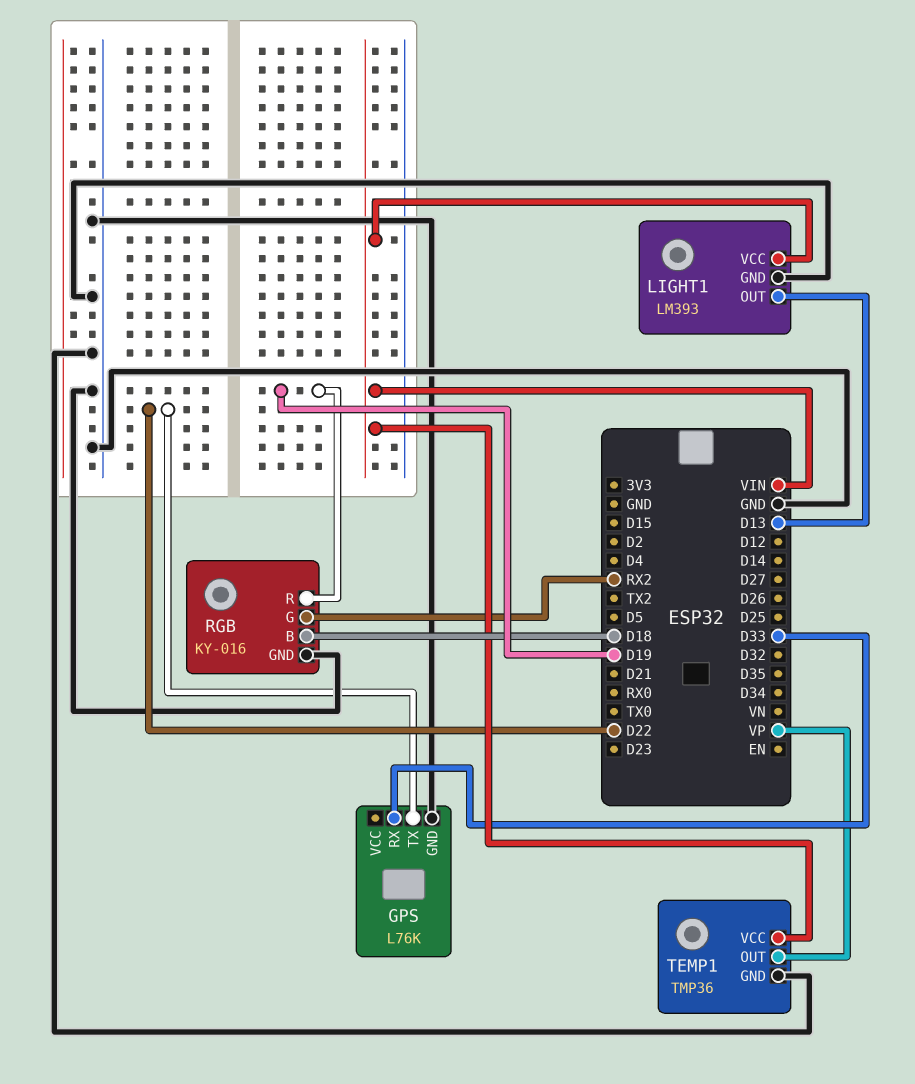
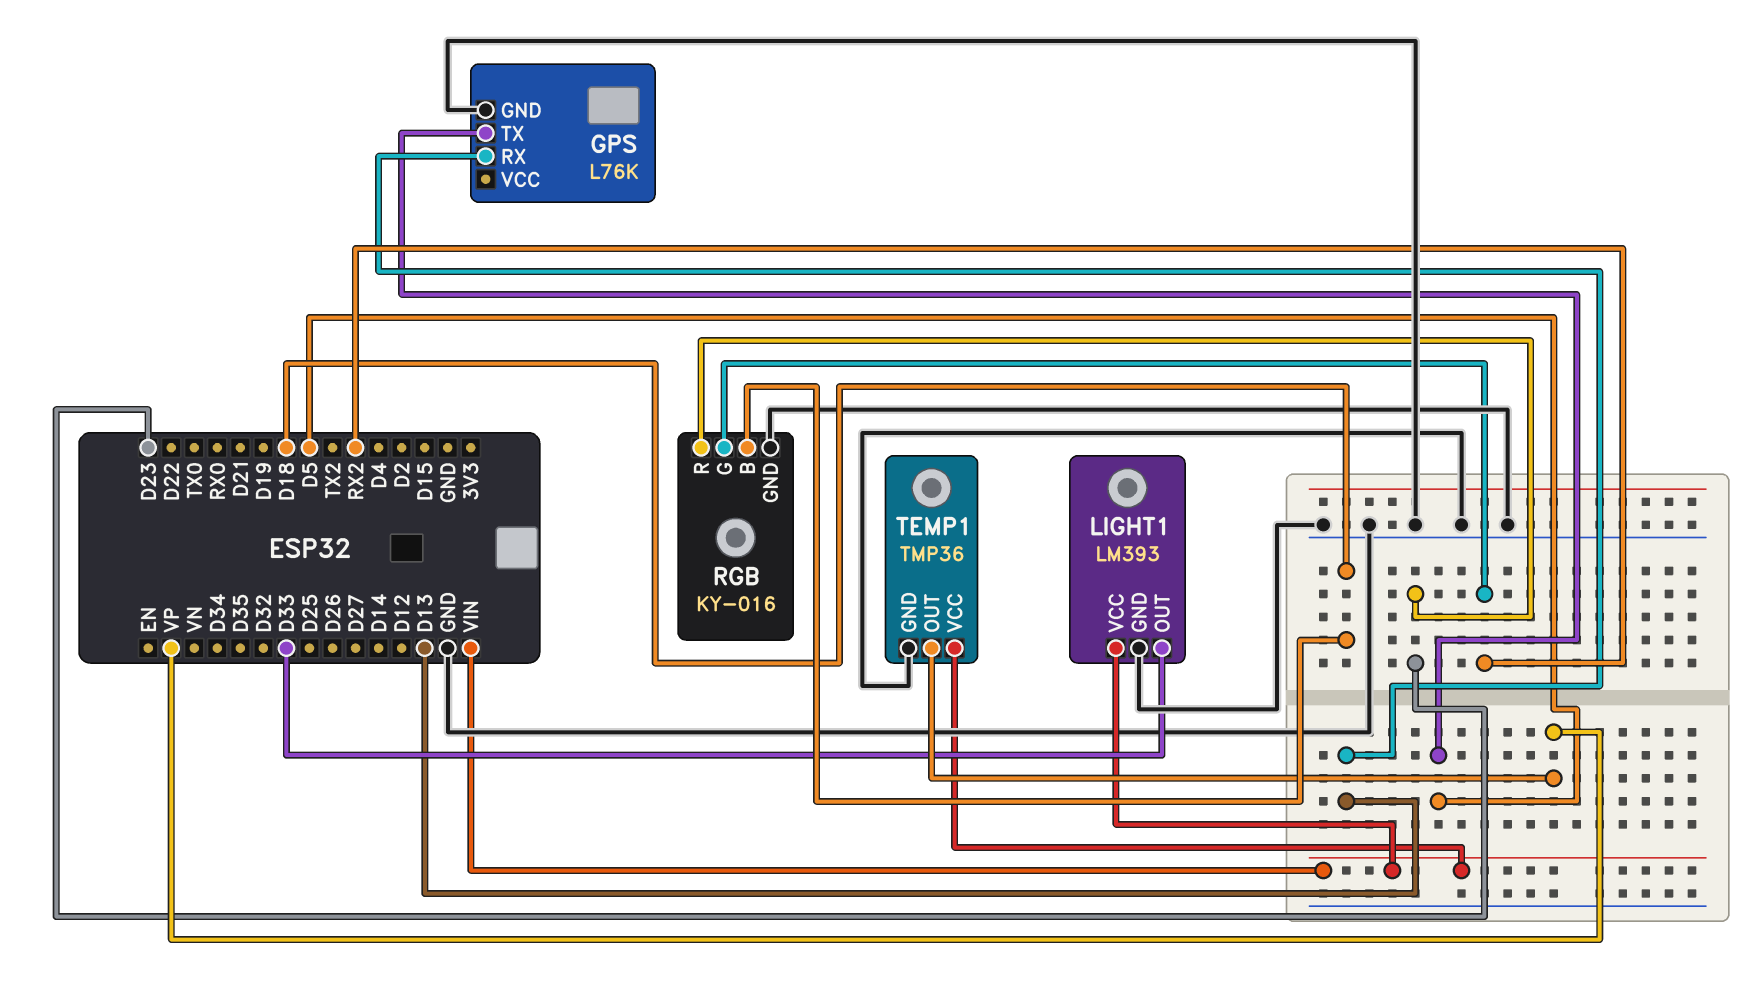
GPS pin RX: D33 -> D13
GPS pin TX: D22 -> D5
LIGHT1 pin OUT: D13 -> D33
RGB pin R: D19 -> D23

